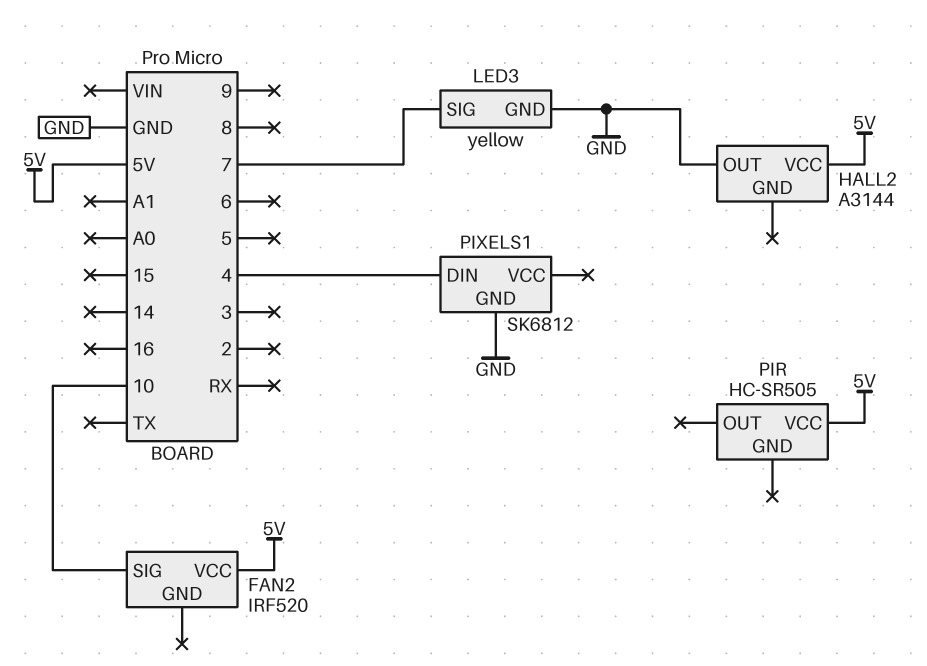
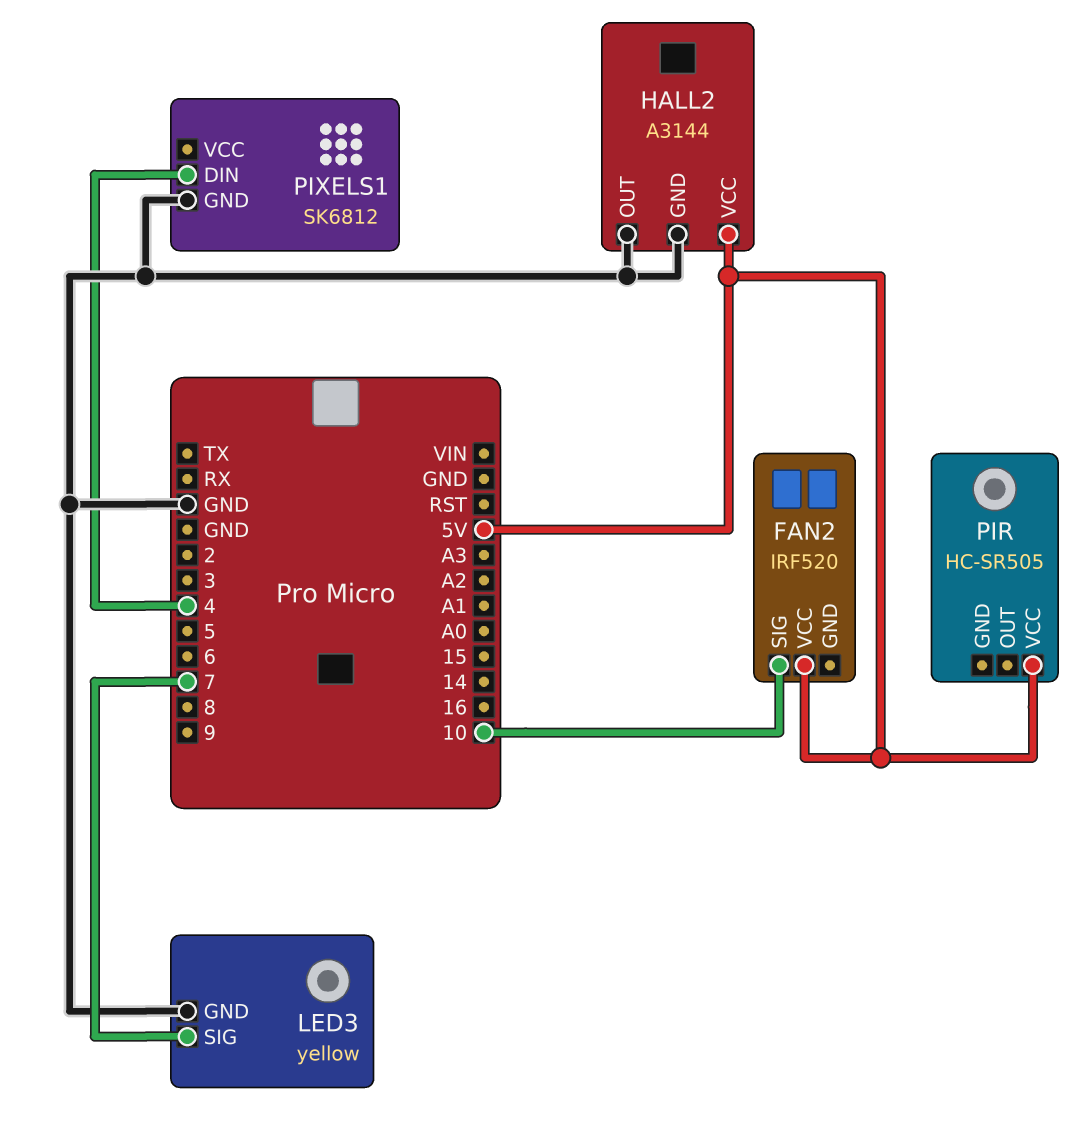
HALL2 pin GND: none -> GND

